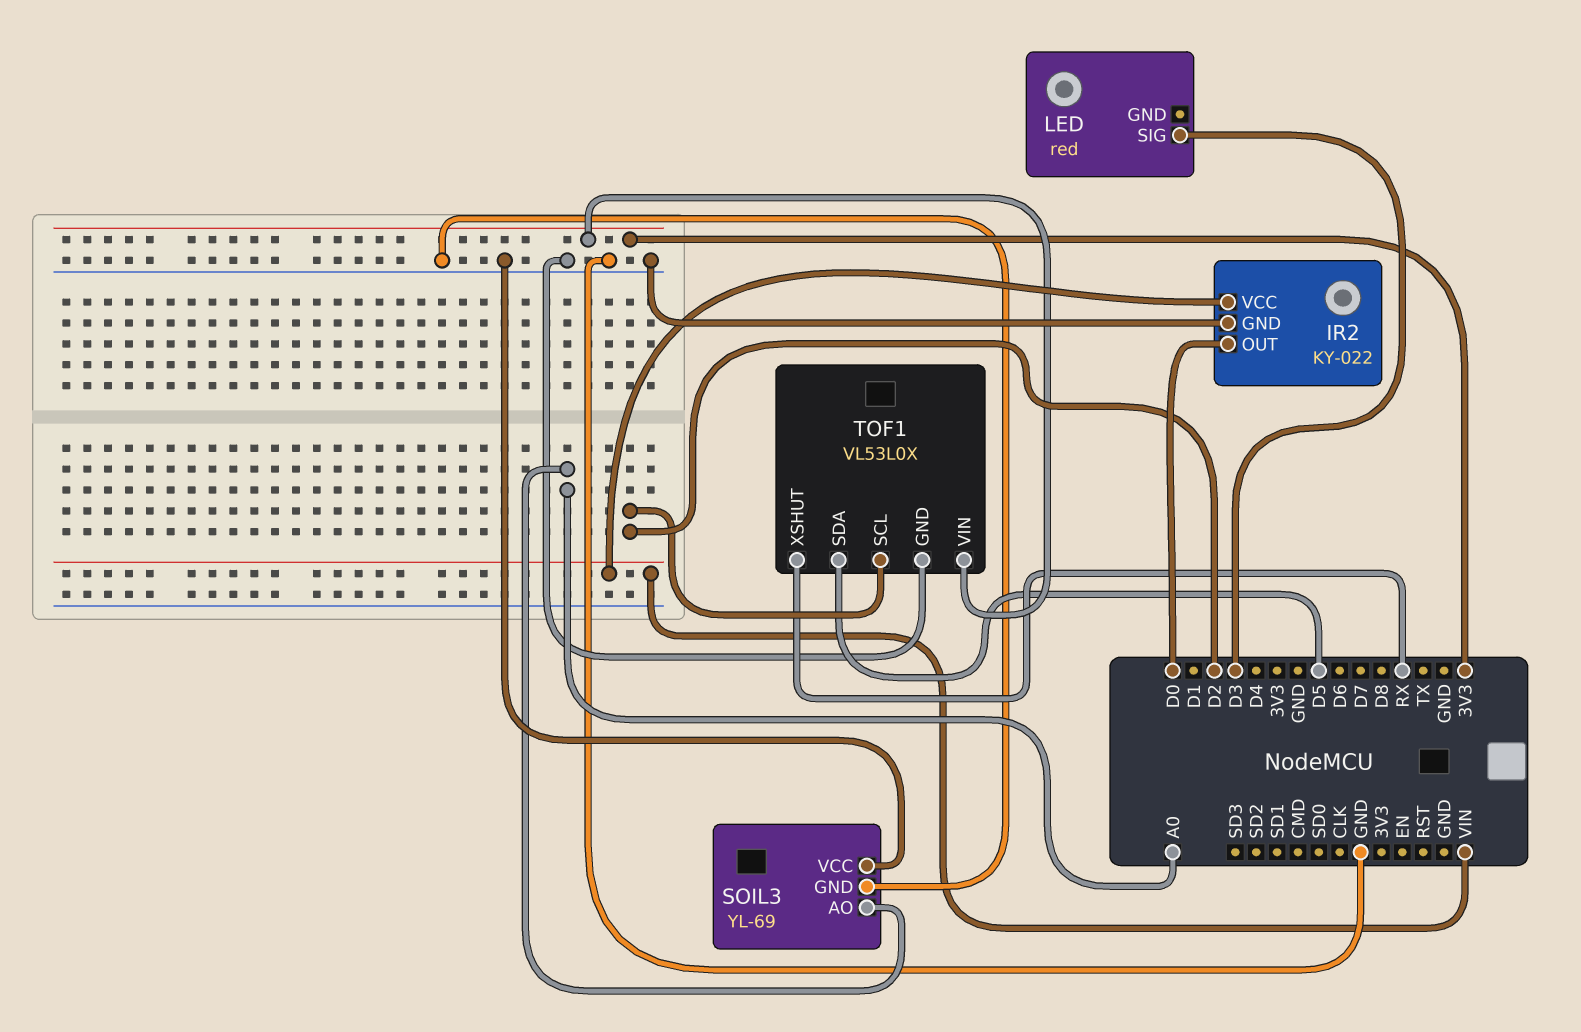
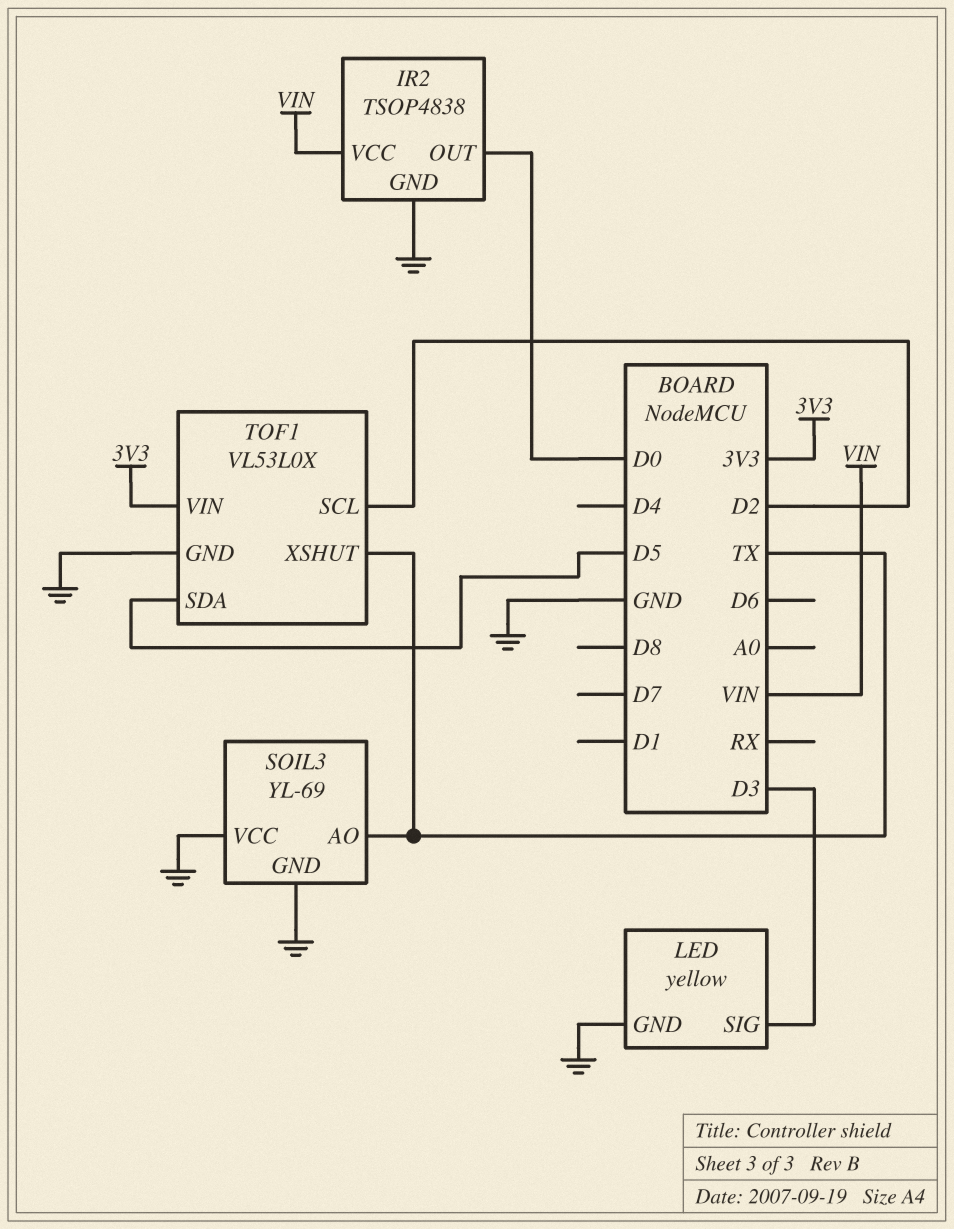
IR2: KY-022 -> TSOP4838
LED: red -> yellow
LED pin GND: none -> GND
SOIL3 pin AO: A0 -> TX
TOF1 pin XSHUT: RX -> TX

